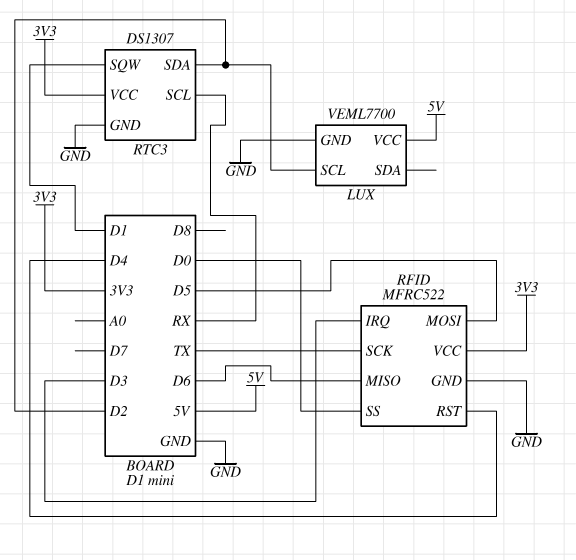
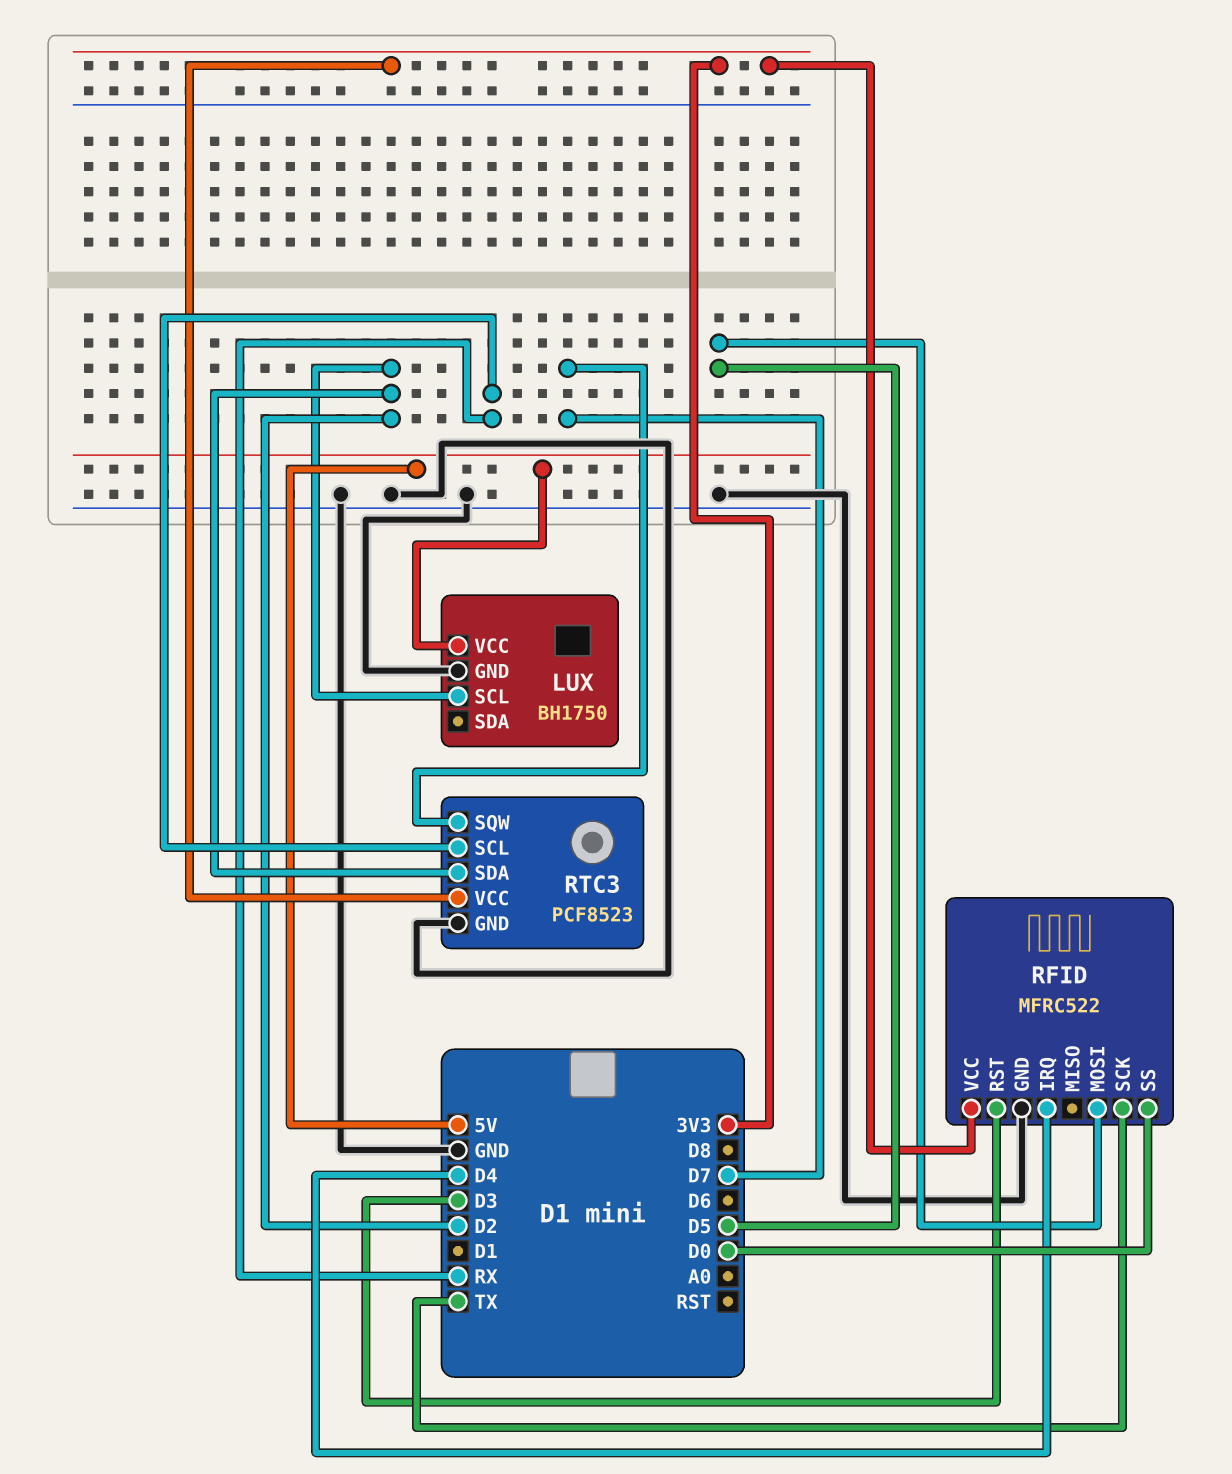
LUX: VEML7700 -> BH1750
RFID pin IRQ: D3 -> D4
RFID pin MISO: D6 -> none
RFID pin RST: D4 -> D3
RTC3: DS1307 -> PCF8523
RTC3 pin SQW: D1 -> D7

